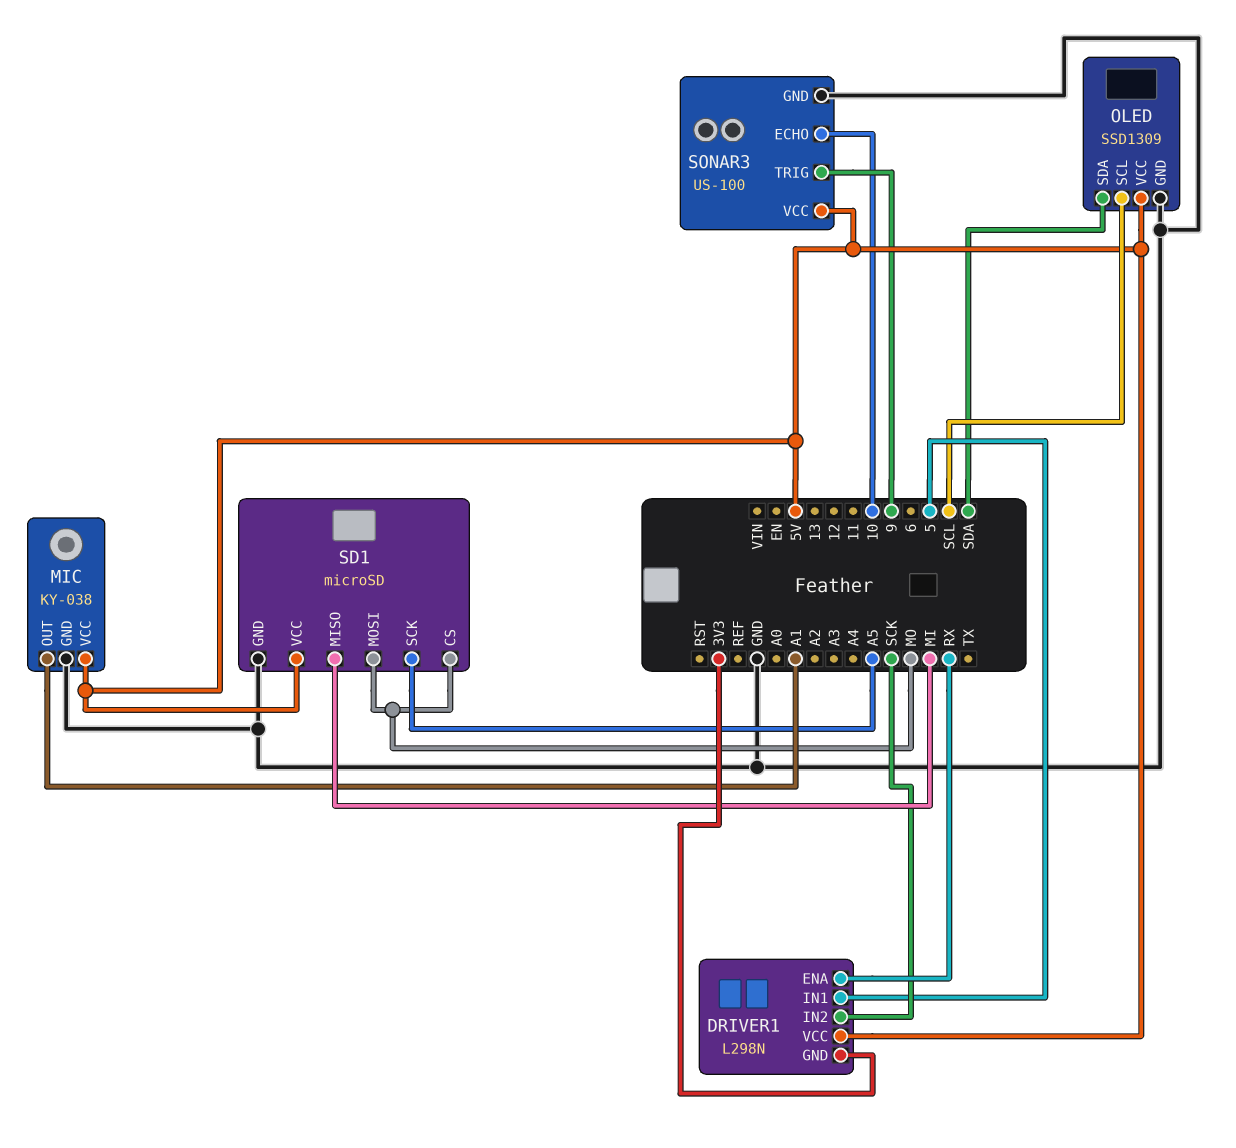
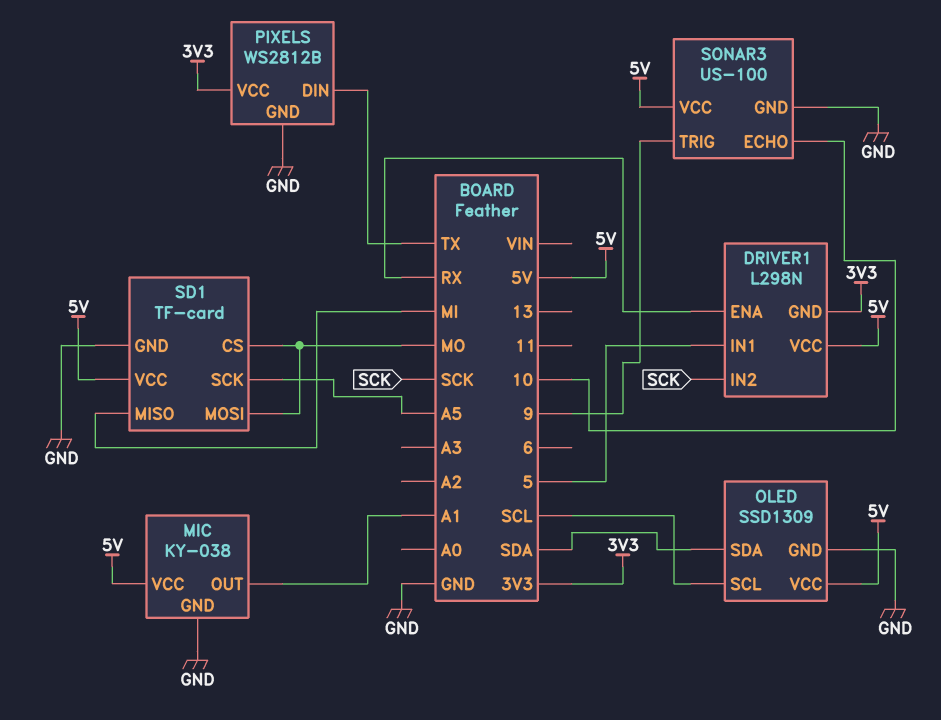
PIXELS: none -> WS2812B
PIXELS pin DIN: none -> TX
PIXELS pin GND: none -> GND
PIXELS pin VCC: none -> 3V3
SD1: microSD -> TF-card

